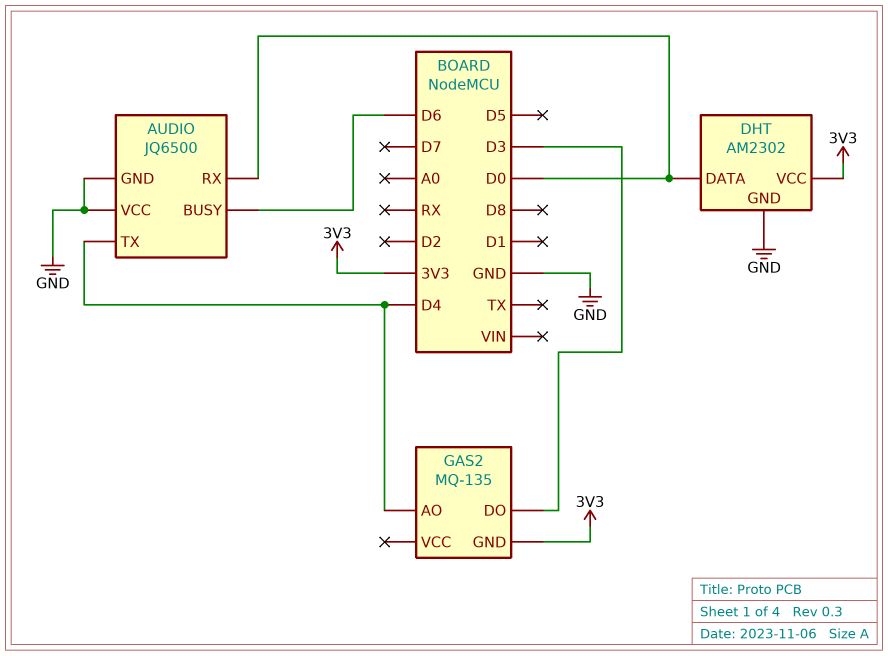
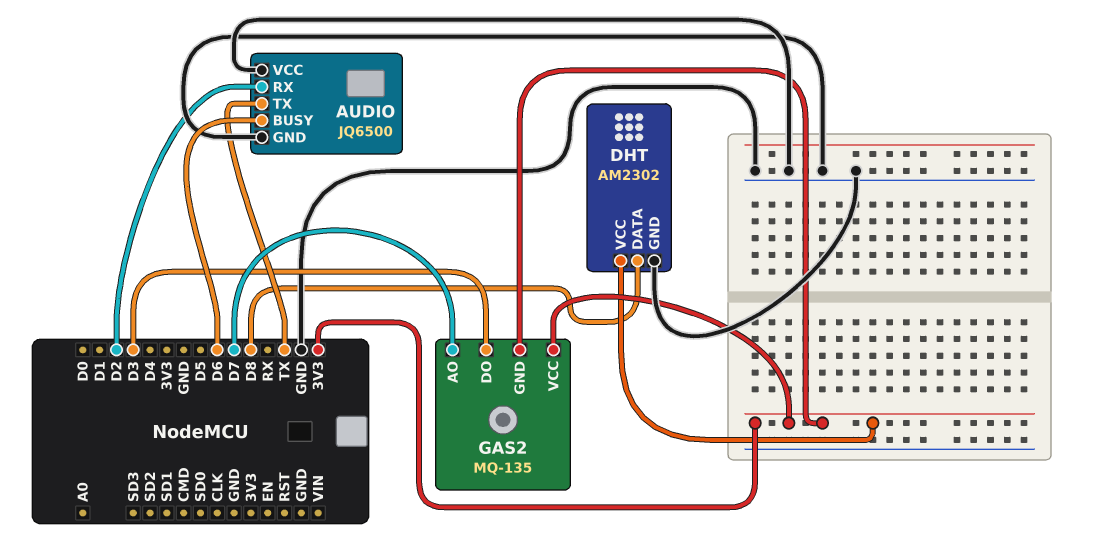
AUDIO pin RX: D0 -> D2
AUDIO pin TX: D4 -> TX
DHT pin DATA: D0 -> D8
GAS2 pin AO: D4 -> D7
GAS2 pin VCC: none -> 3V3

